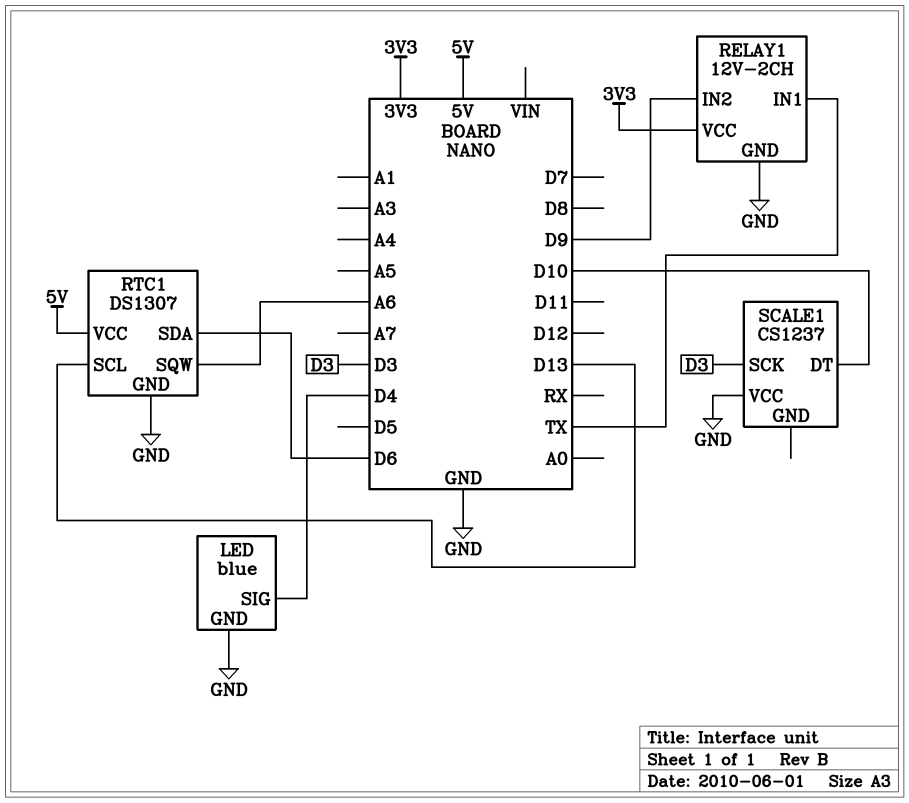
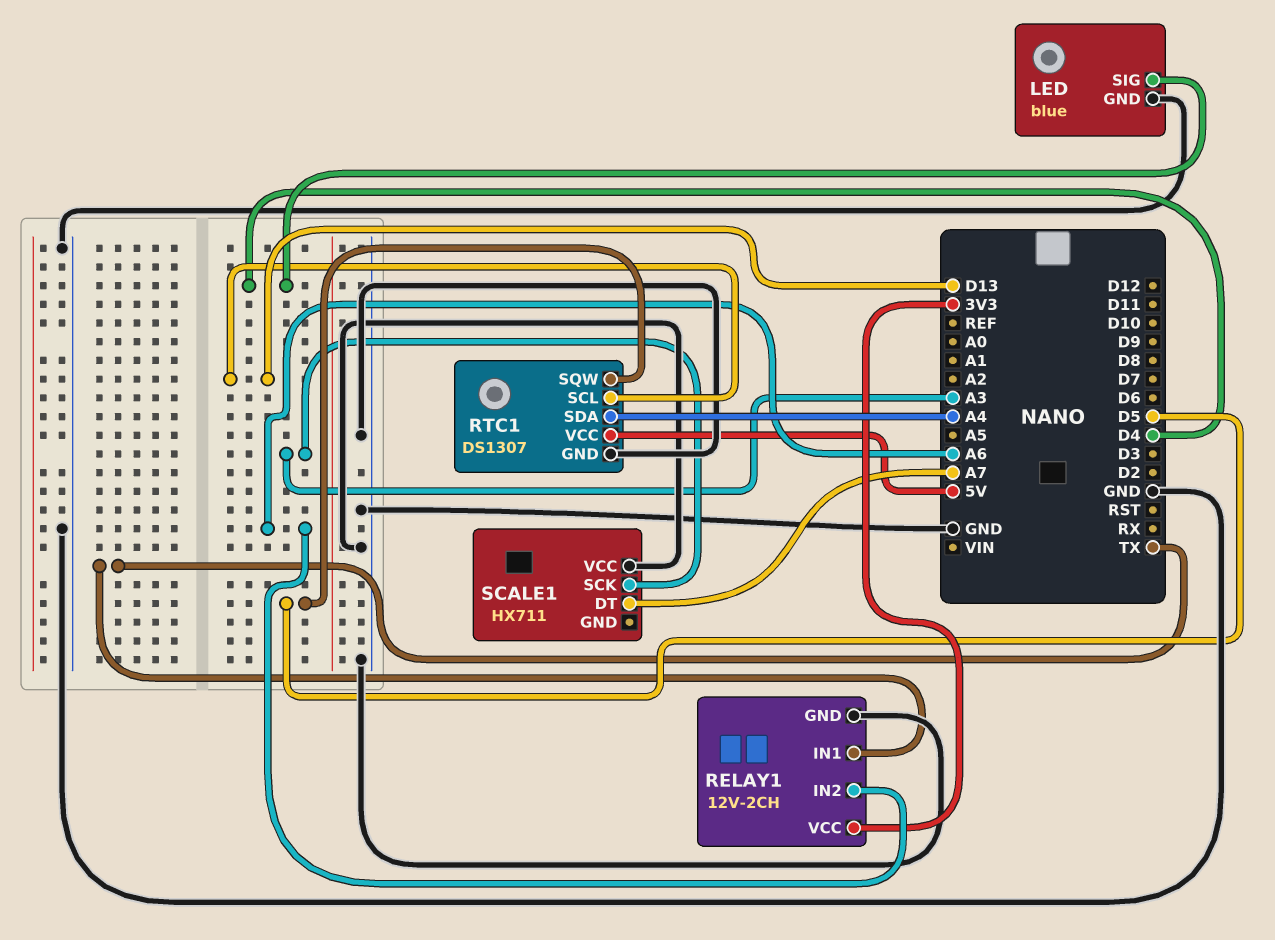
RELAY1 pin IN2: D9 -> A6
RTC1 pin SDA: D6 -> A4
RTC1 pin SQW: A6 -> D5
SCALE1: CS1237 -> HX711
SCALE1 pin DT: D10 -> A7
SCALE1 pin SCK: D3 -> A3

